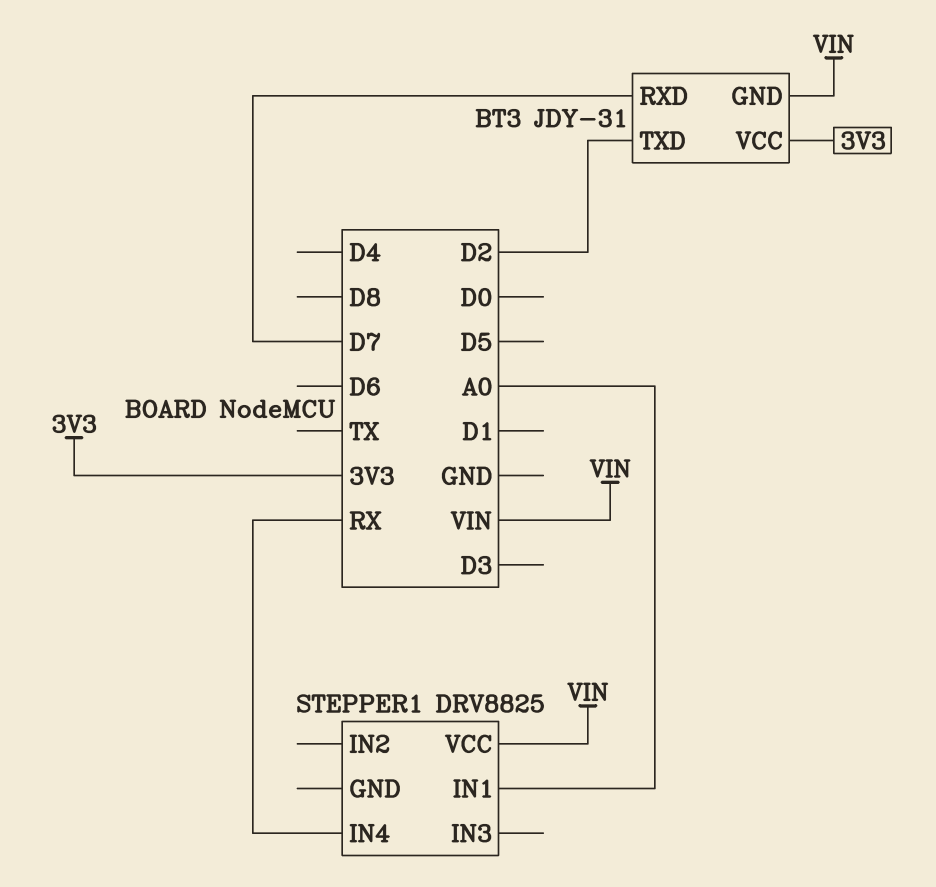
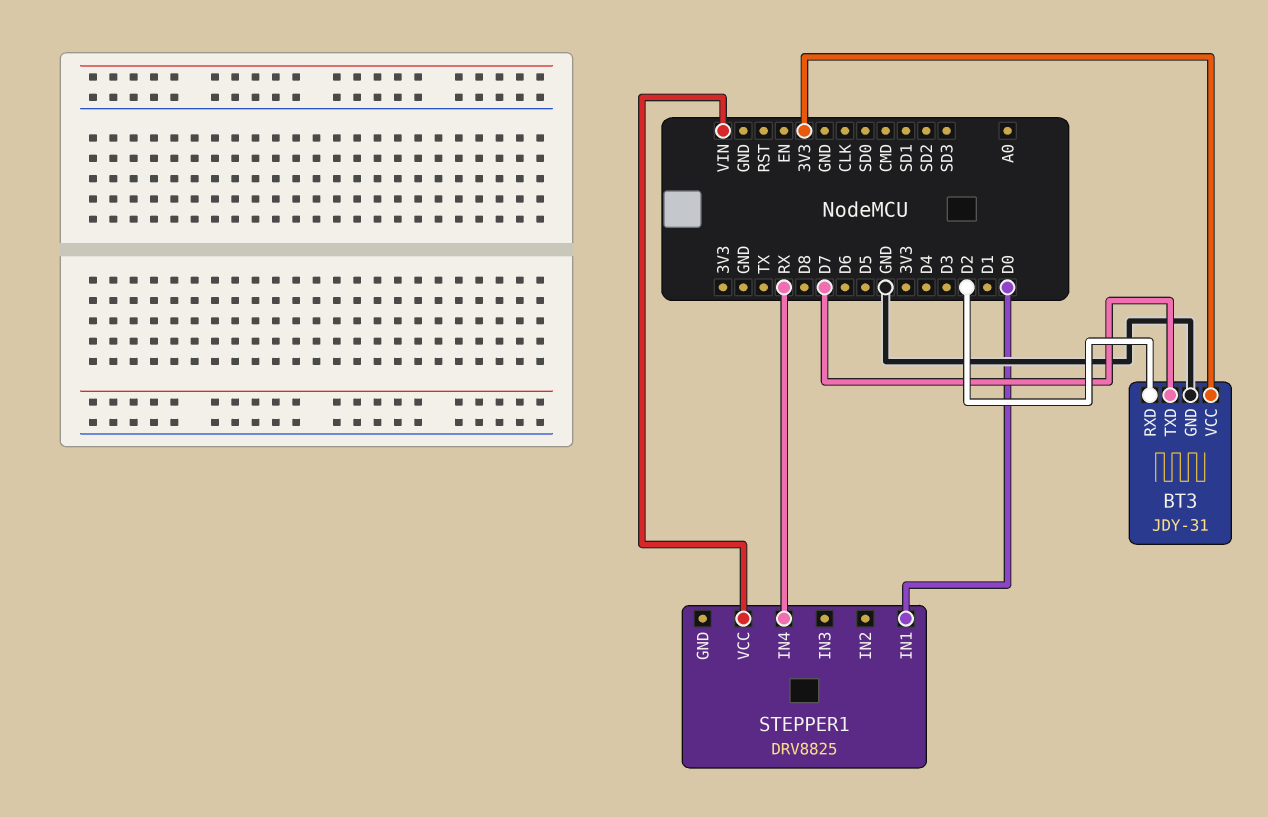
BT3 pin GND: VIN -> GND
BT3 pin RXD: D7 -> D2
BT3 pin TXD: D2 -> D7
STEPPER1 pin IN1: A0 -> D0

